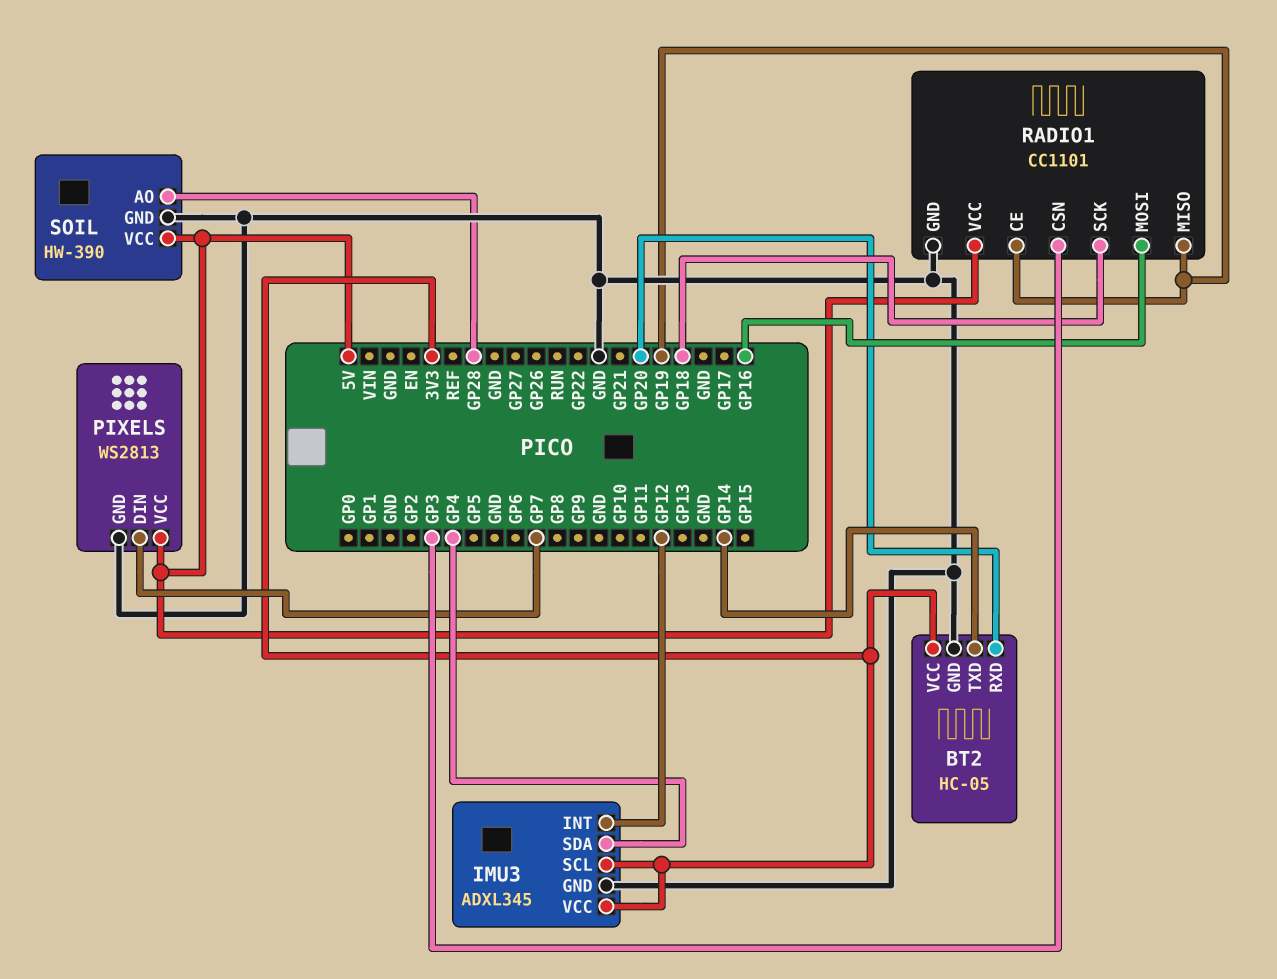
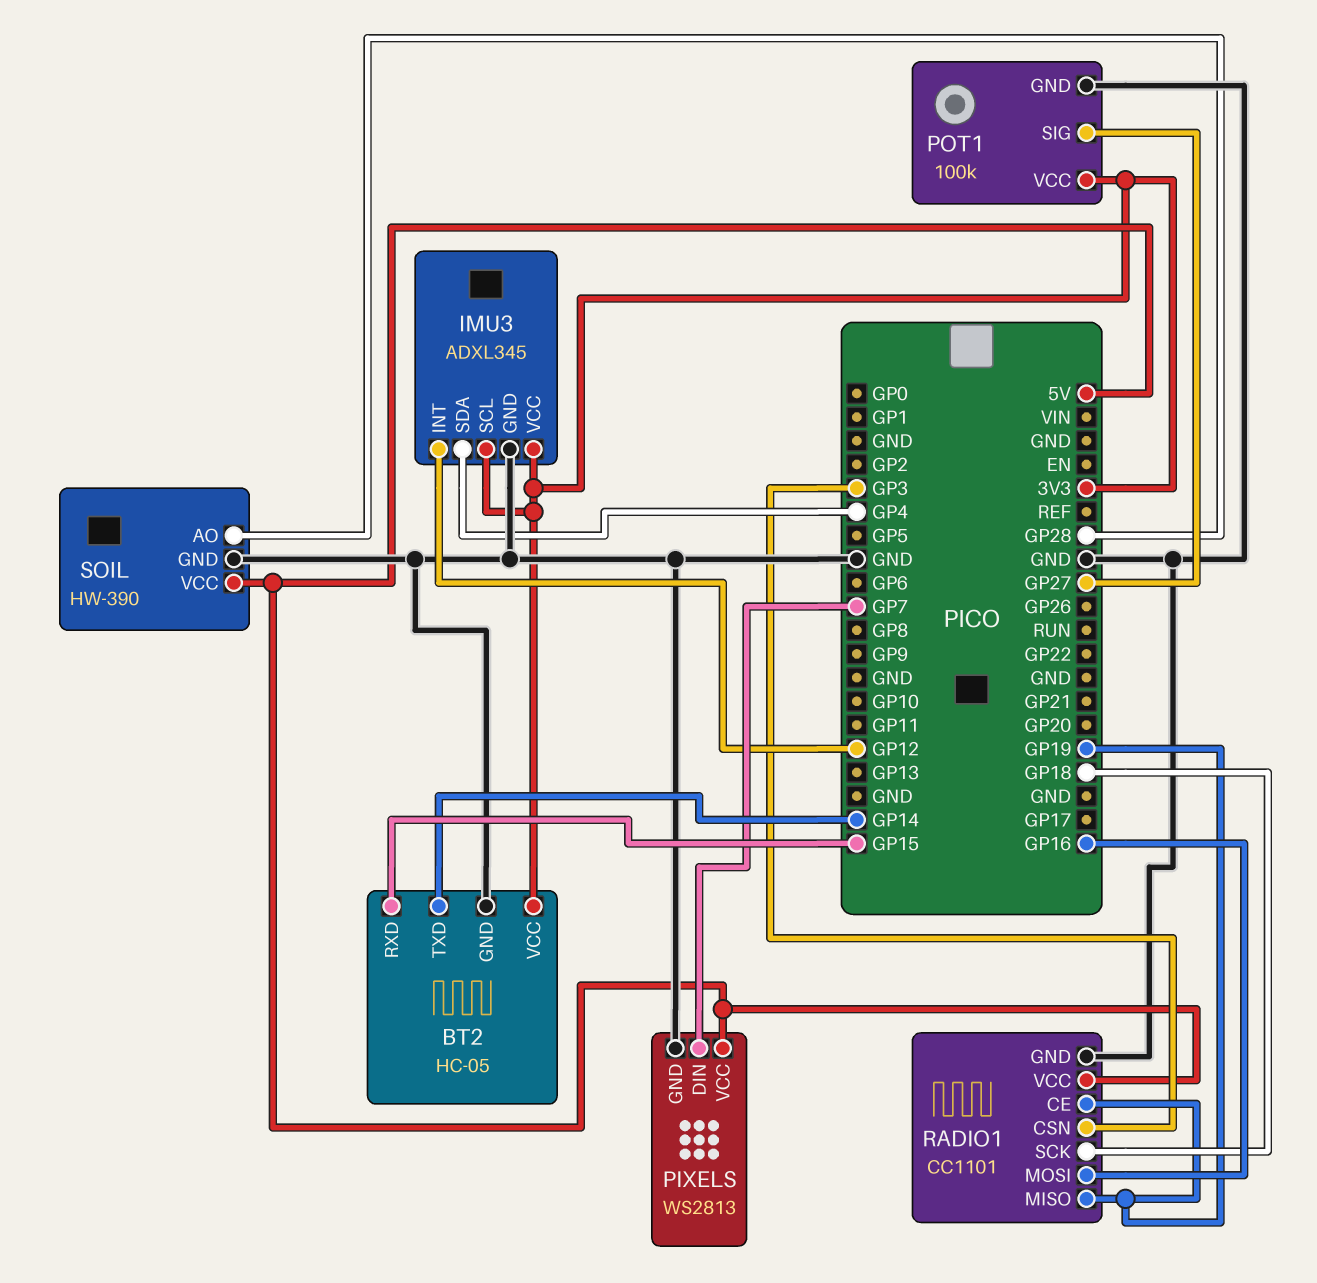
BT2 pin RXD: GP20 -> GP15
POT1: none -> 100k
POT1 pin GND: none -> GND
POT1 pin SIG: none -> GP27
POT1 pin VCC: none -> 3V3

